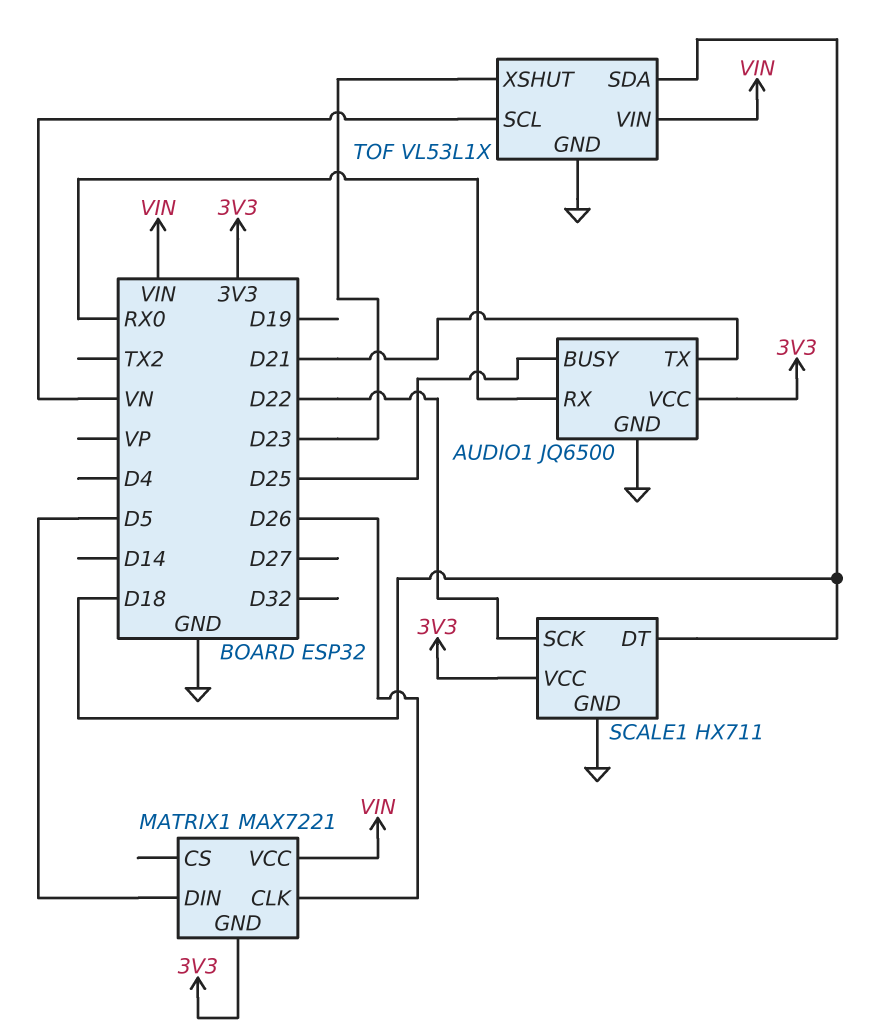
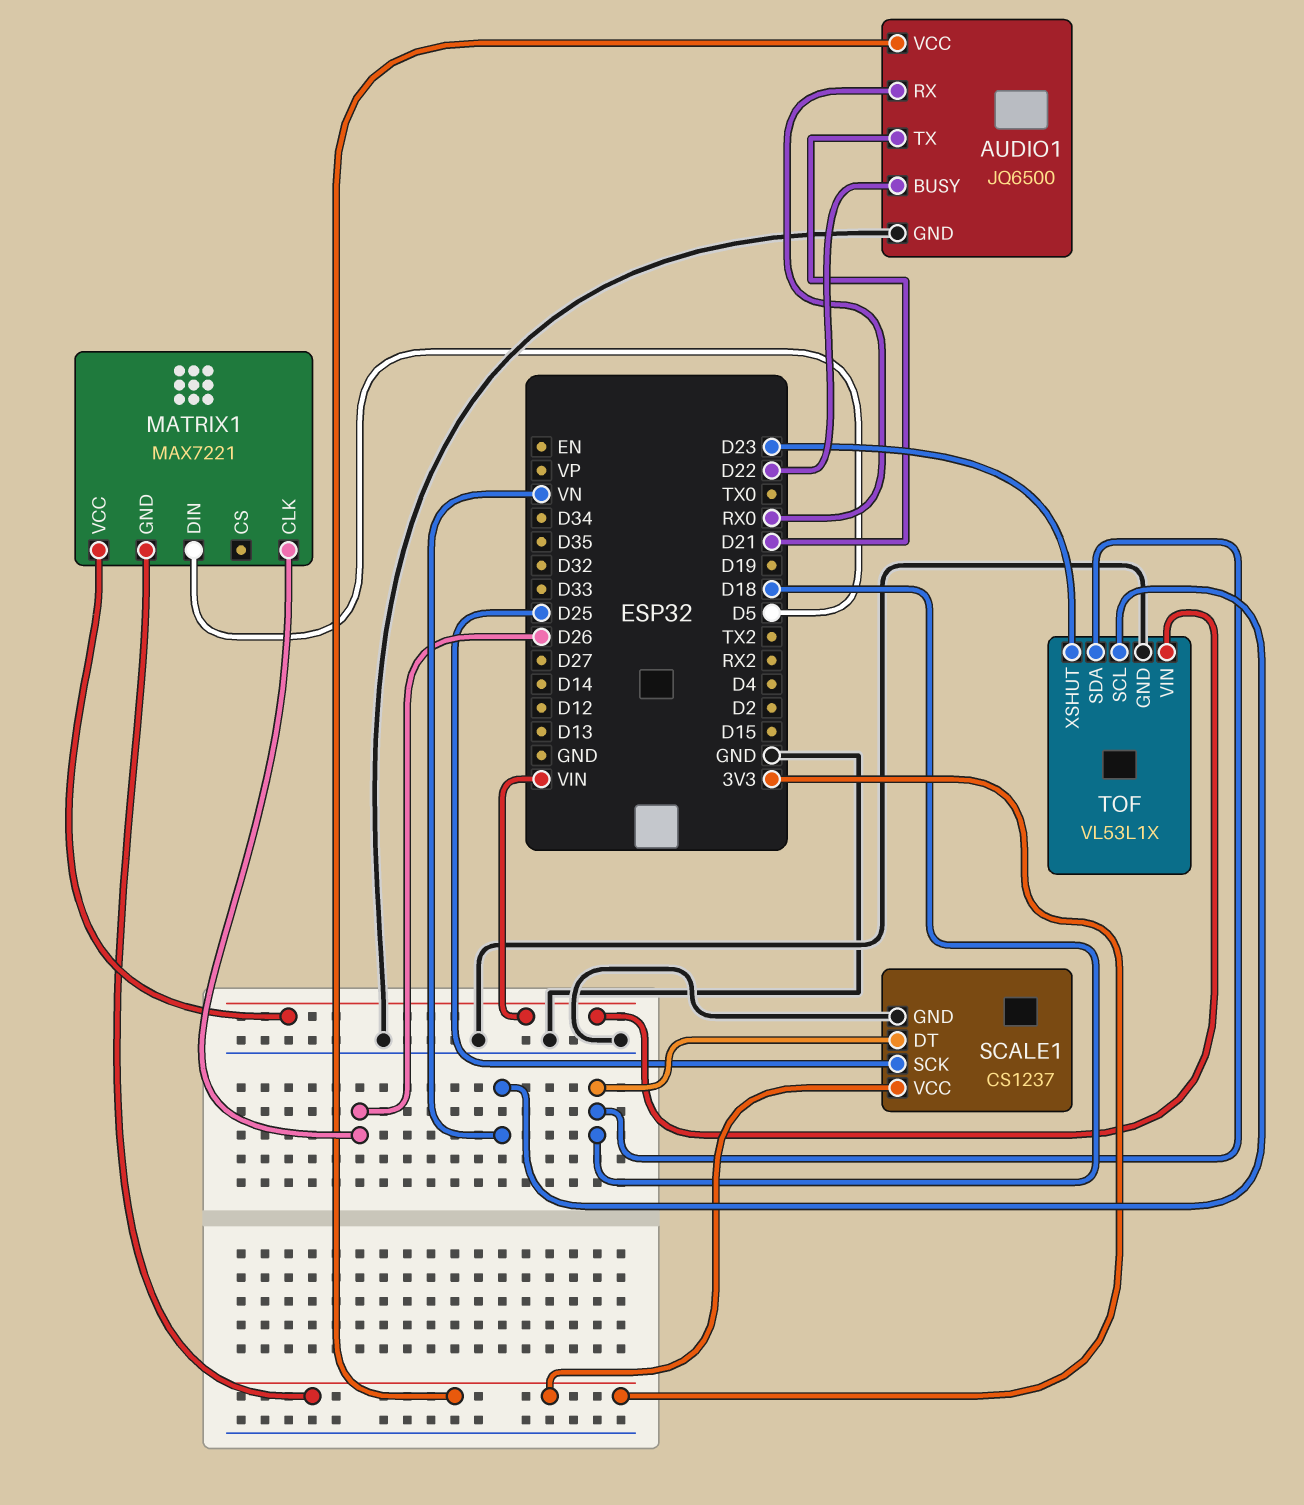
AUDIO1 pin BUSY: D25 -> D22
SCALE1: HX711 -> CS1237
SCALE1 pin SCK: D22 -> D25

